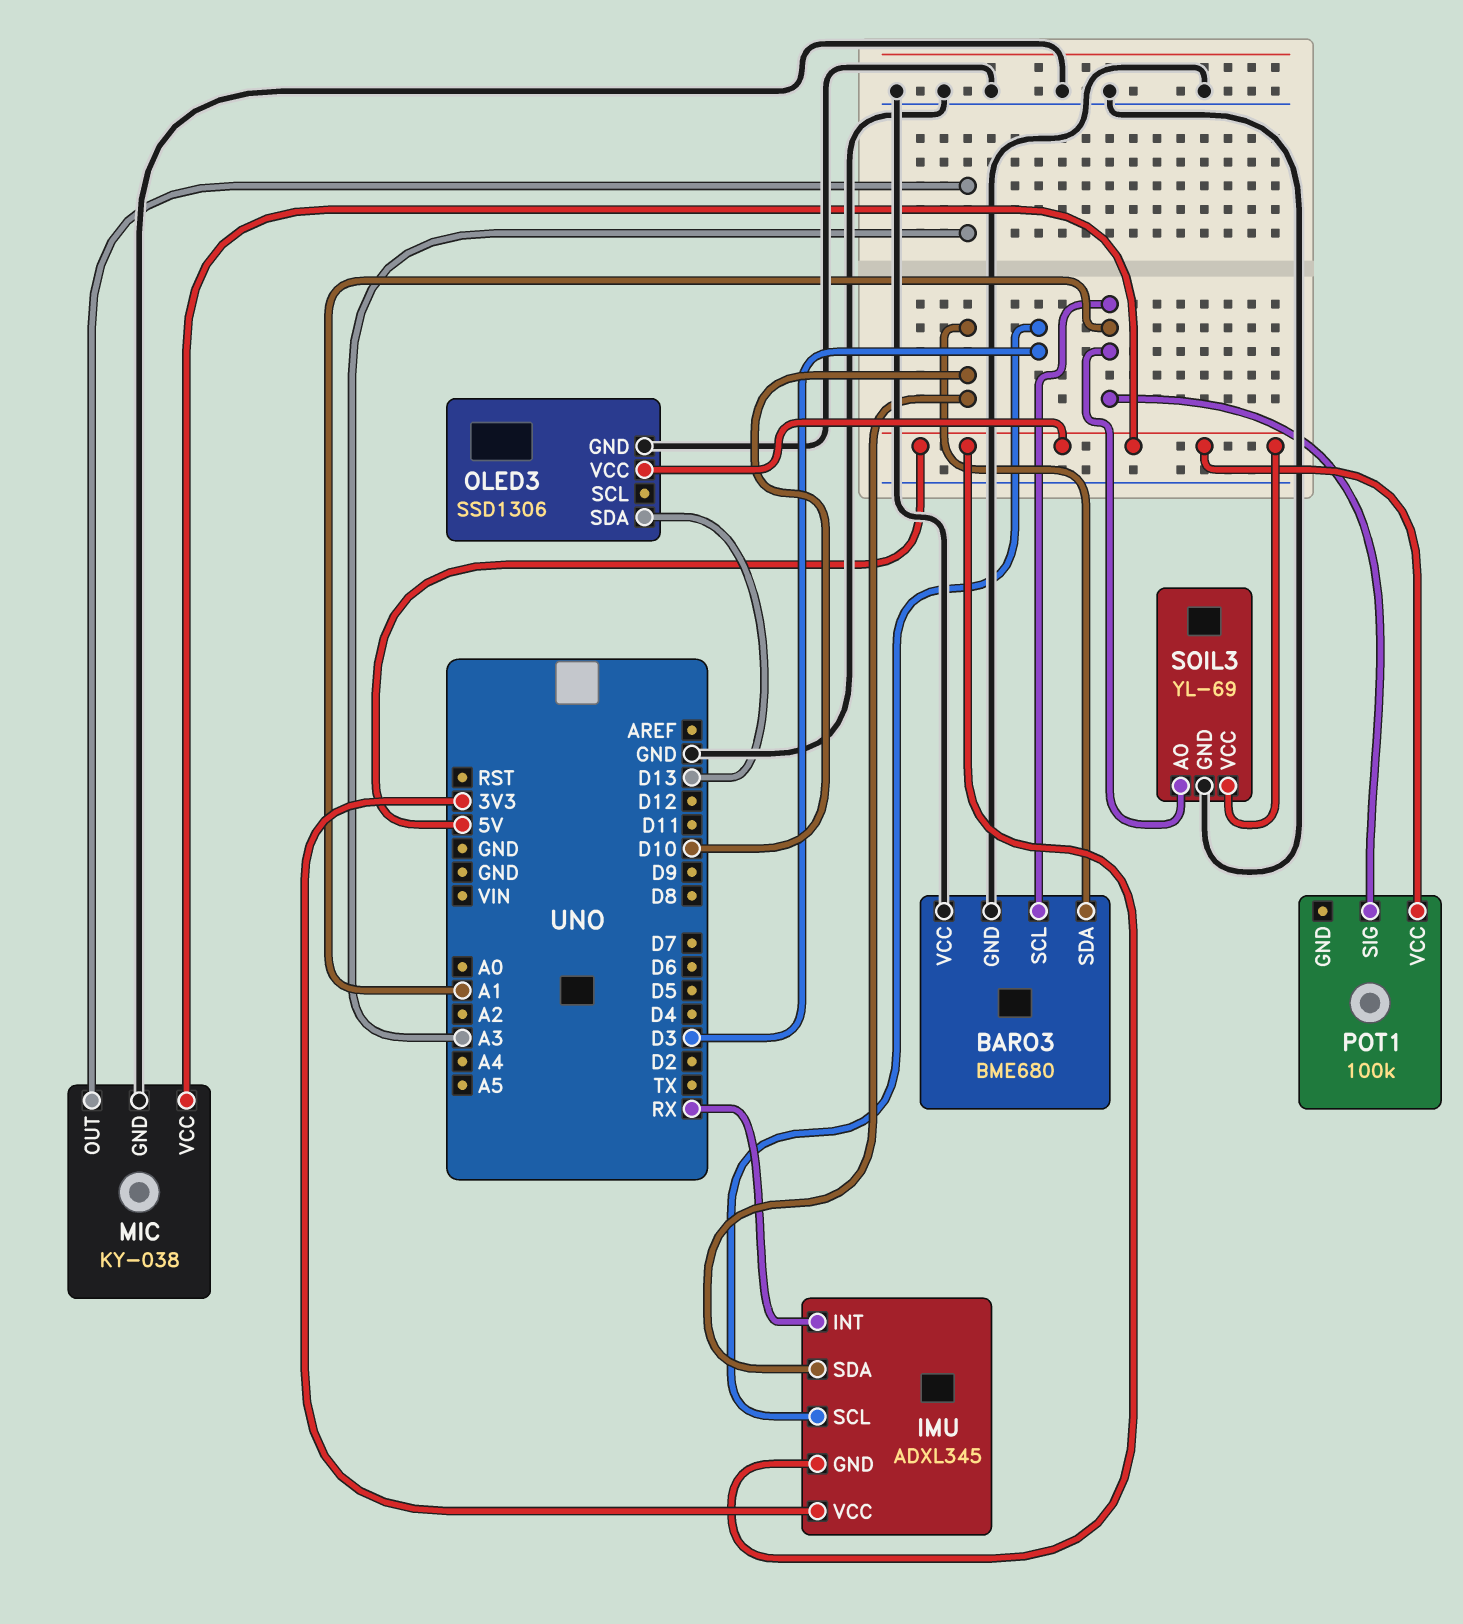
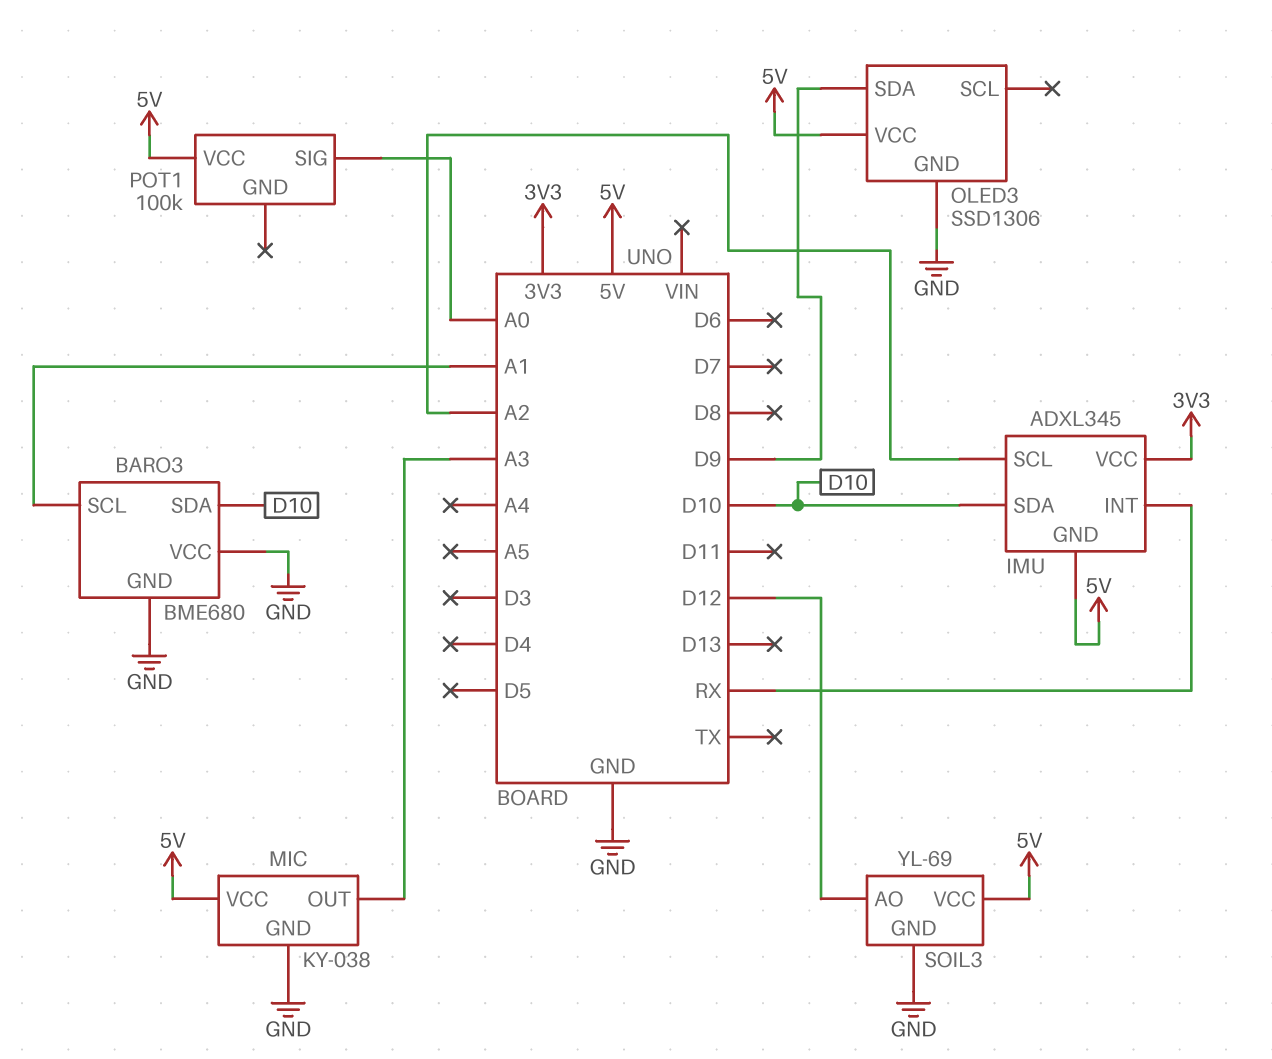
IMU pin SCL: D3 -> A2
OLED3 pin SDA: D13 -> D9
POT1 pin SIG: A1 -> A0
SOIL3 pin AO: A1 -> D12

